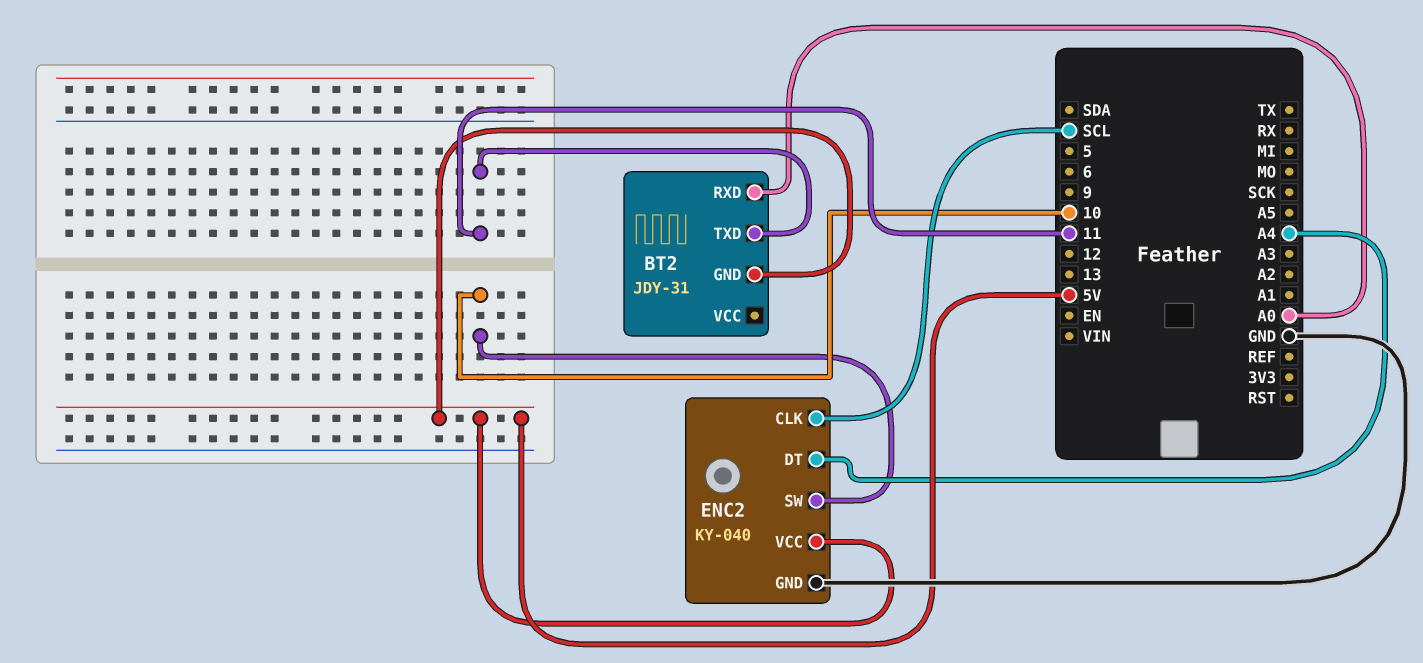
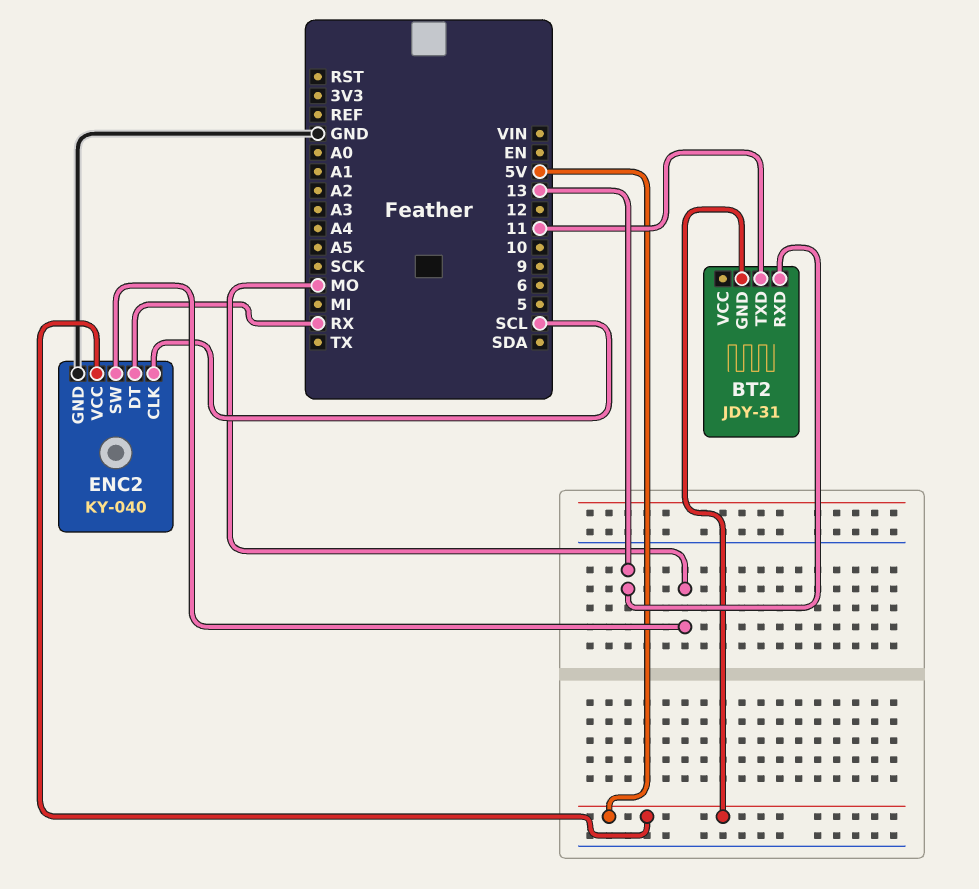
BT2 pin RXD: A0 -> 13
ENC2 pin DT: A4 -> RX
ENC2 pin SW: 10 -> MO

